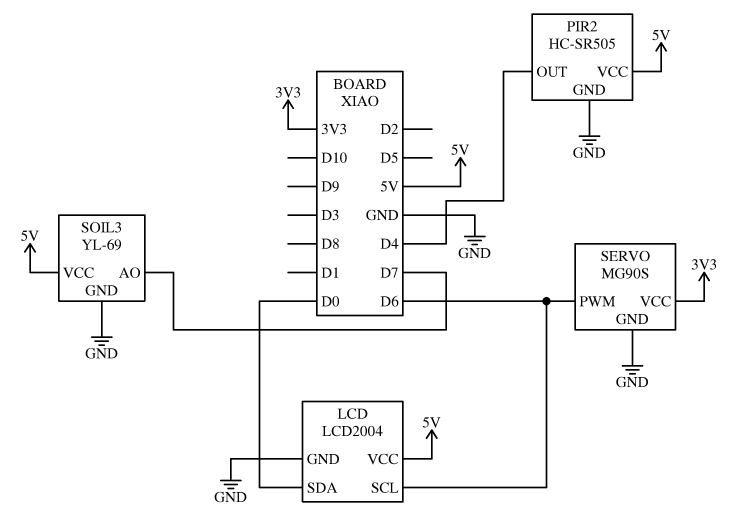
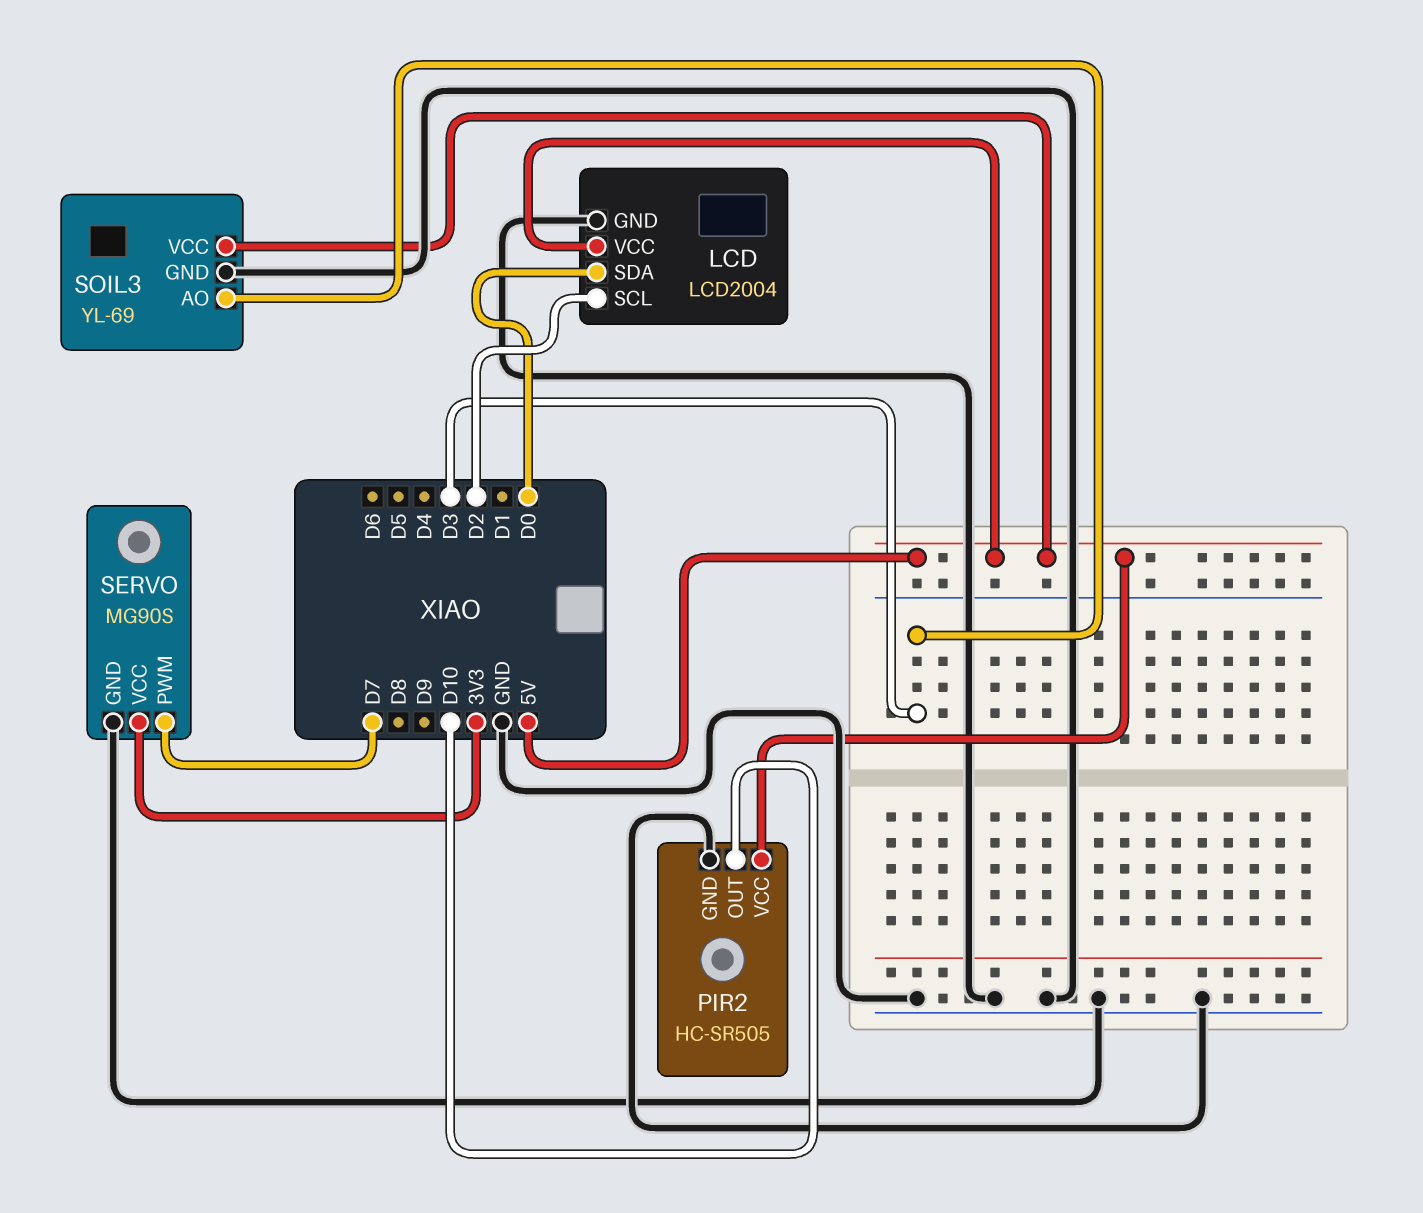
LCD pin SCL: D6 -> D2
PIR2 pin OUT: D4 -> D10
SERVO pin PWM: D6 -> D7
SOIL3 pin AO: D7 -> D3

